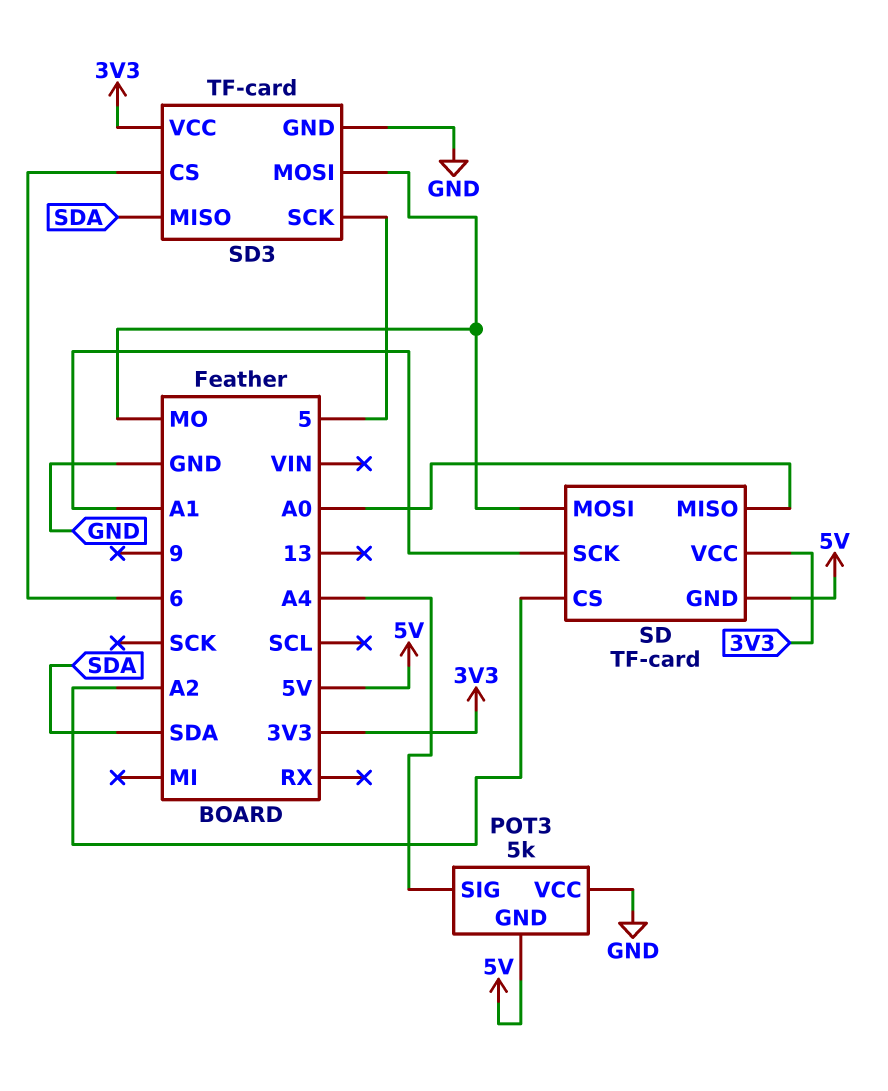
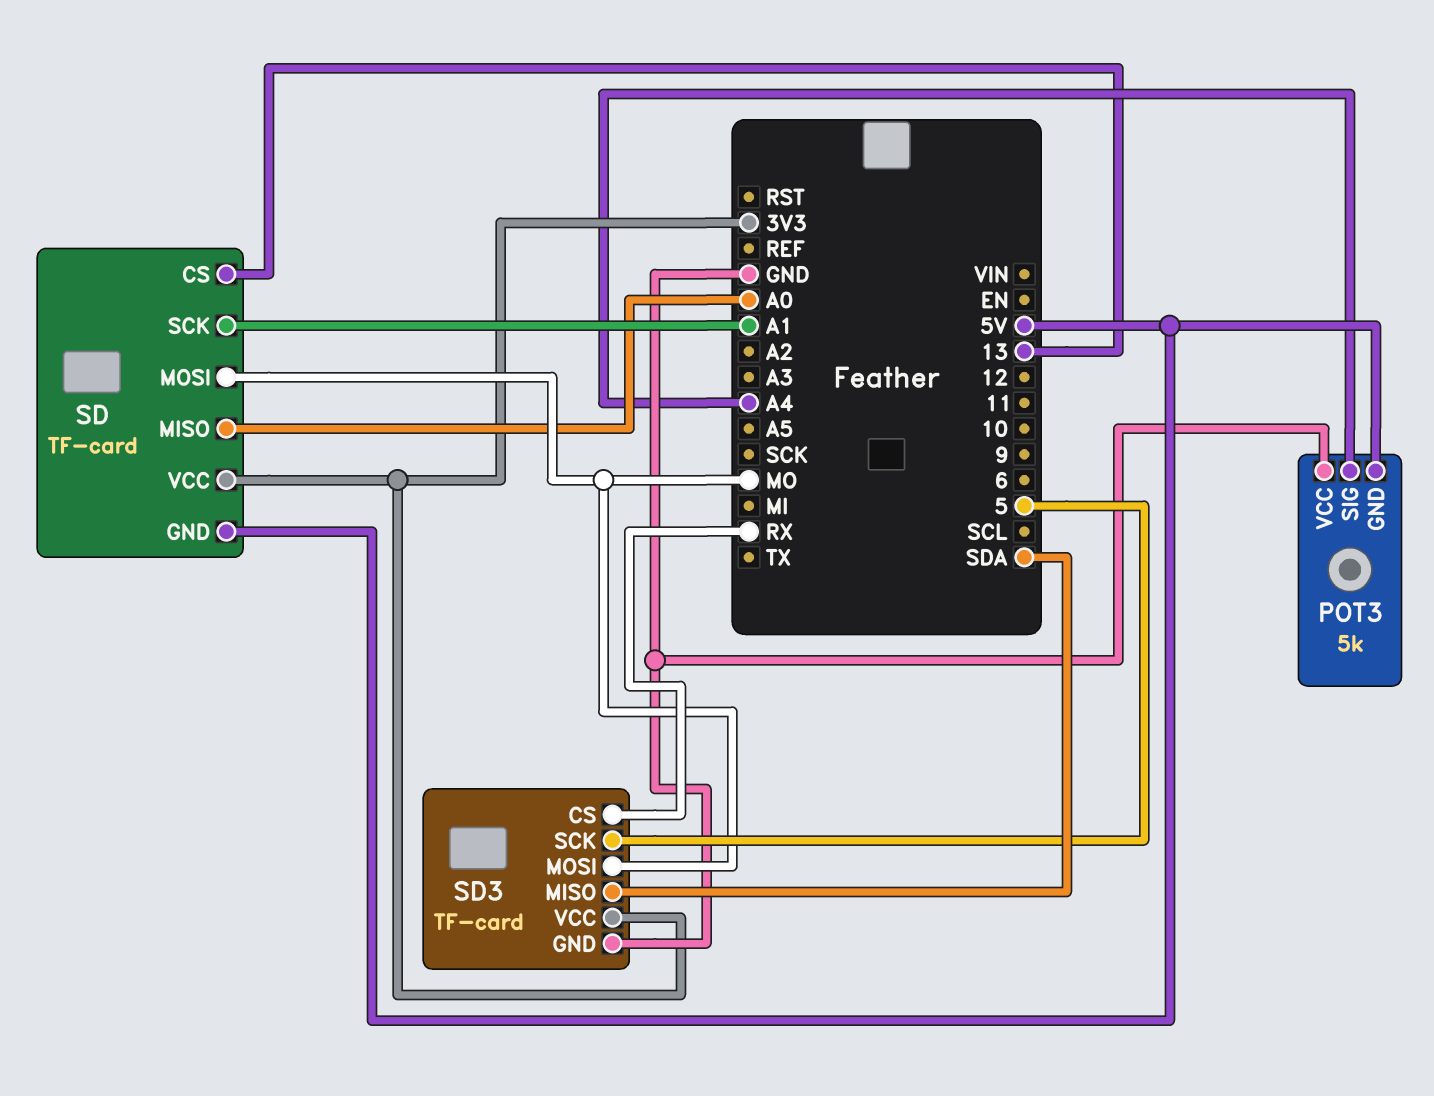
SD pin CS: A2 -> 13
SD3 pin CS: 6 -> RX

